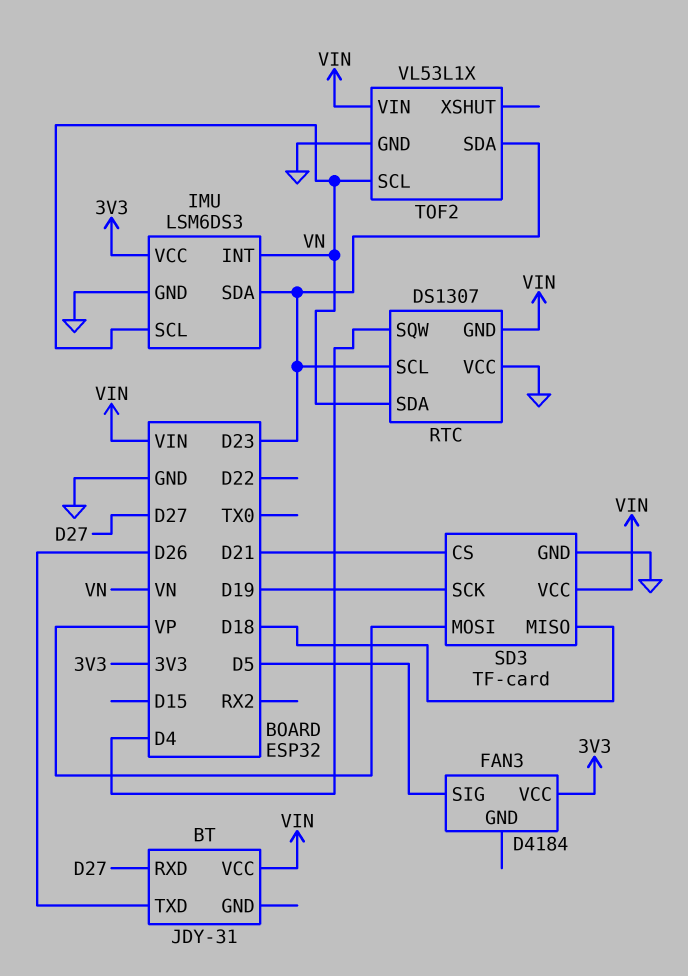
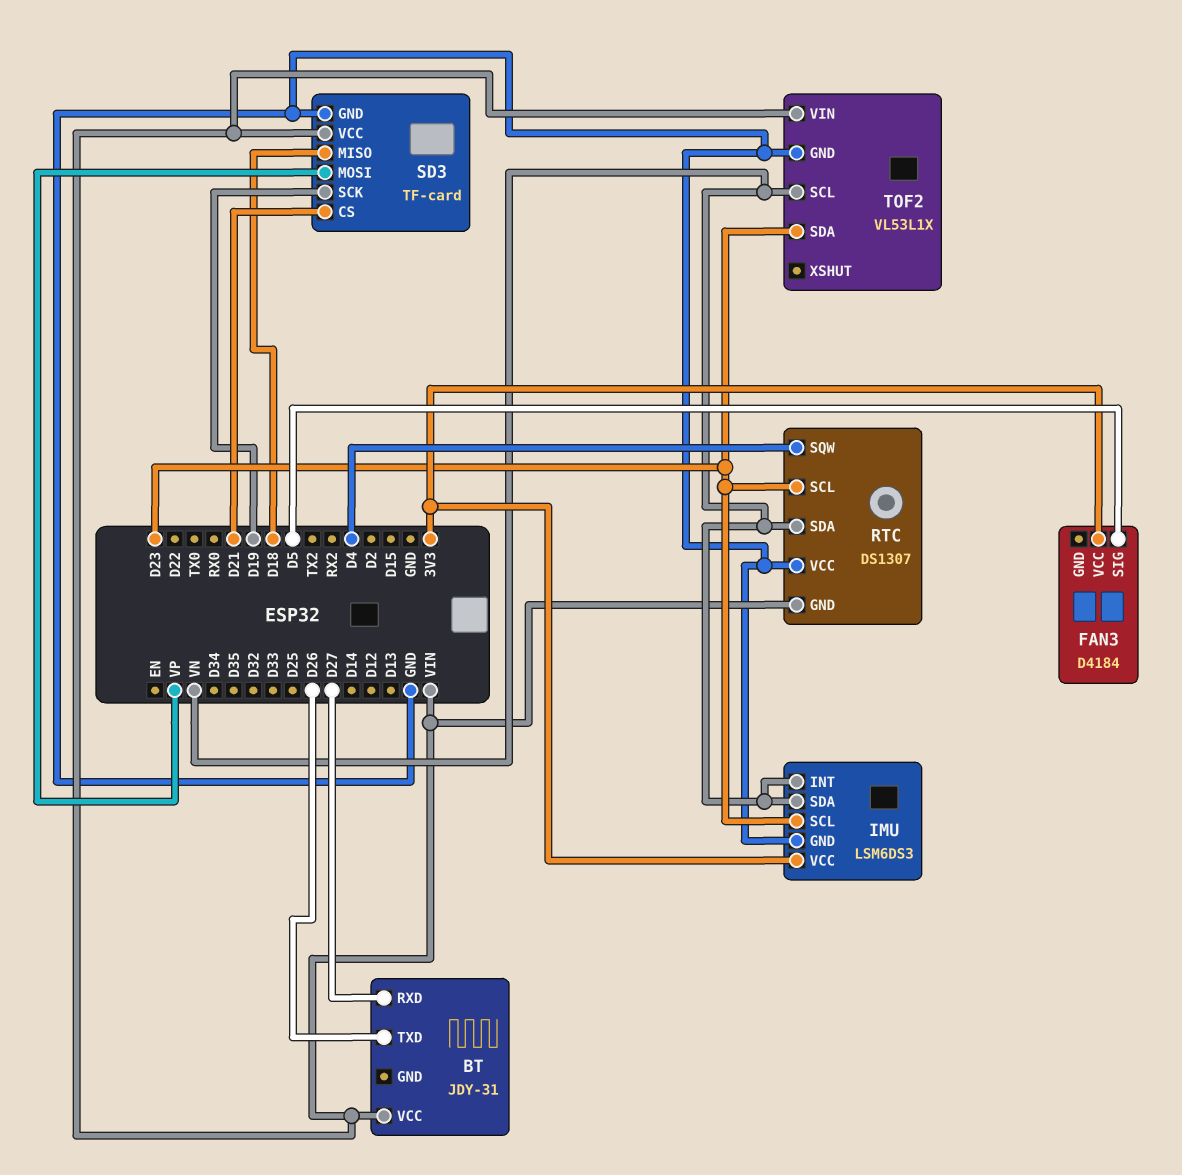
IMU pin SCL: VN -> D23
IMU pin SDA: D23 -> VN

